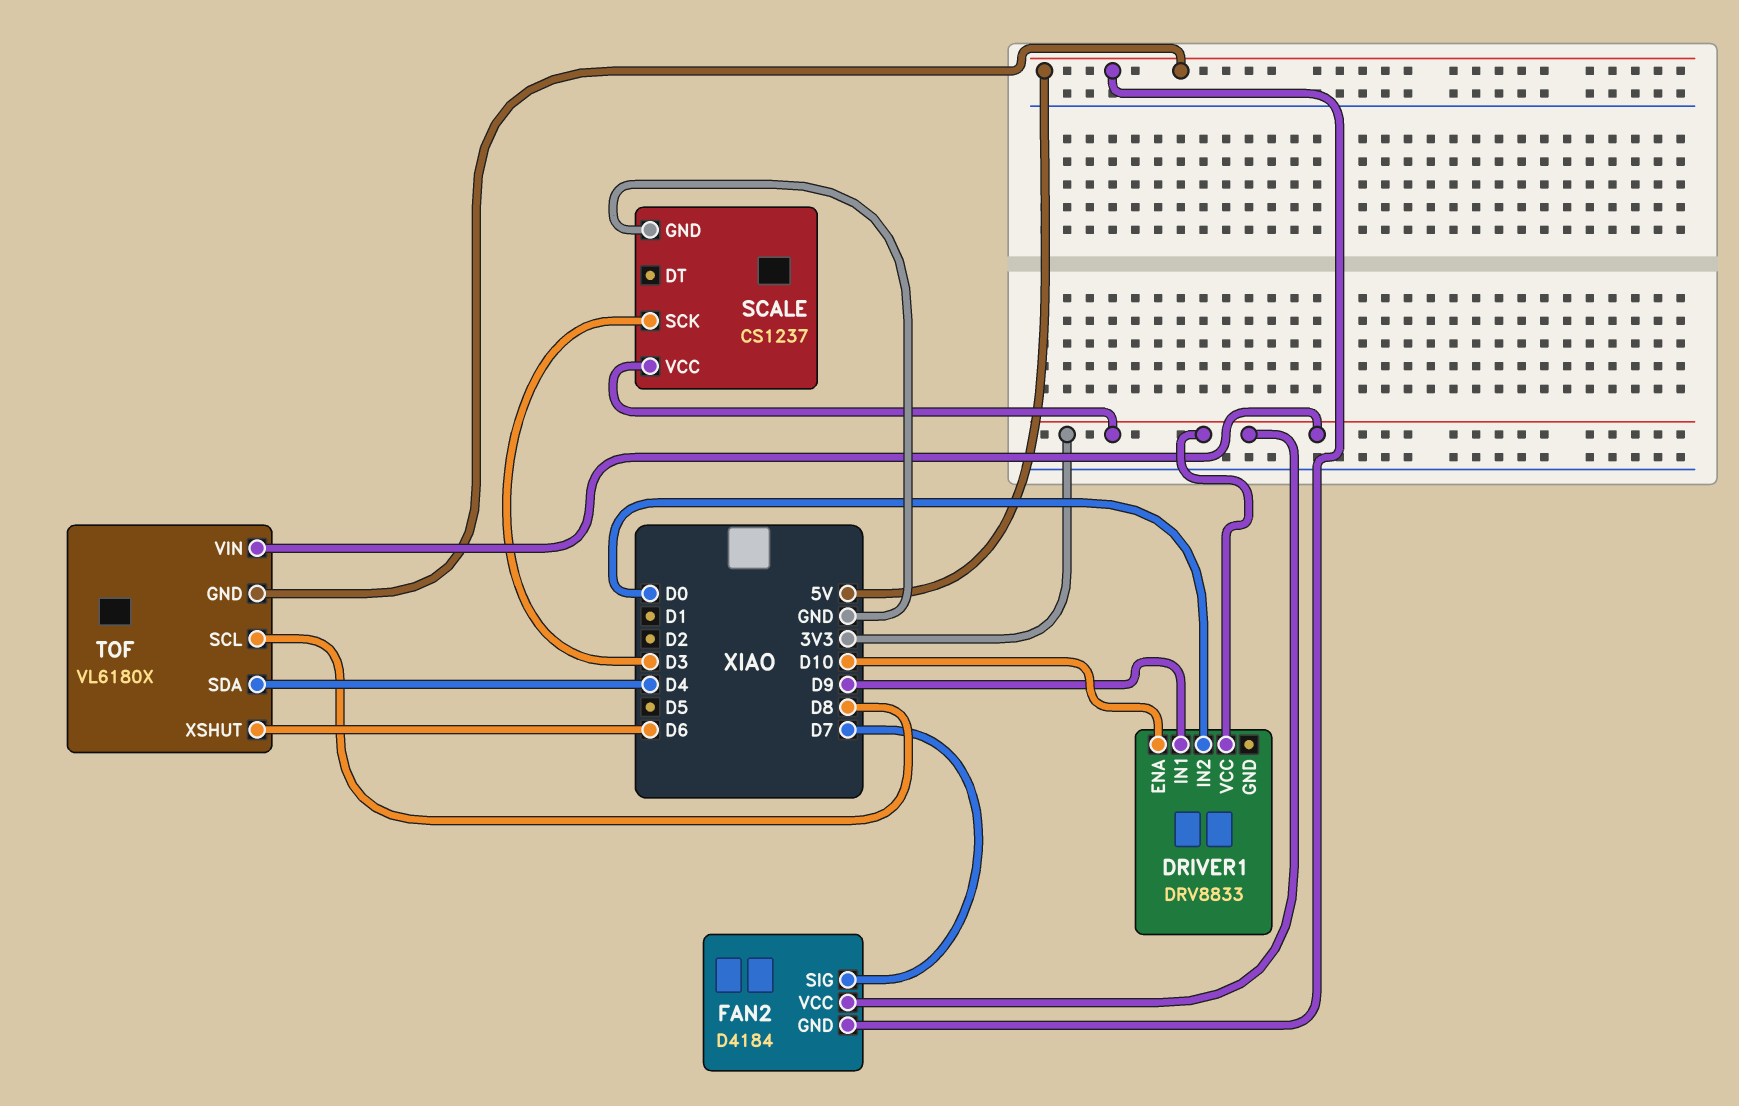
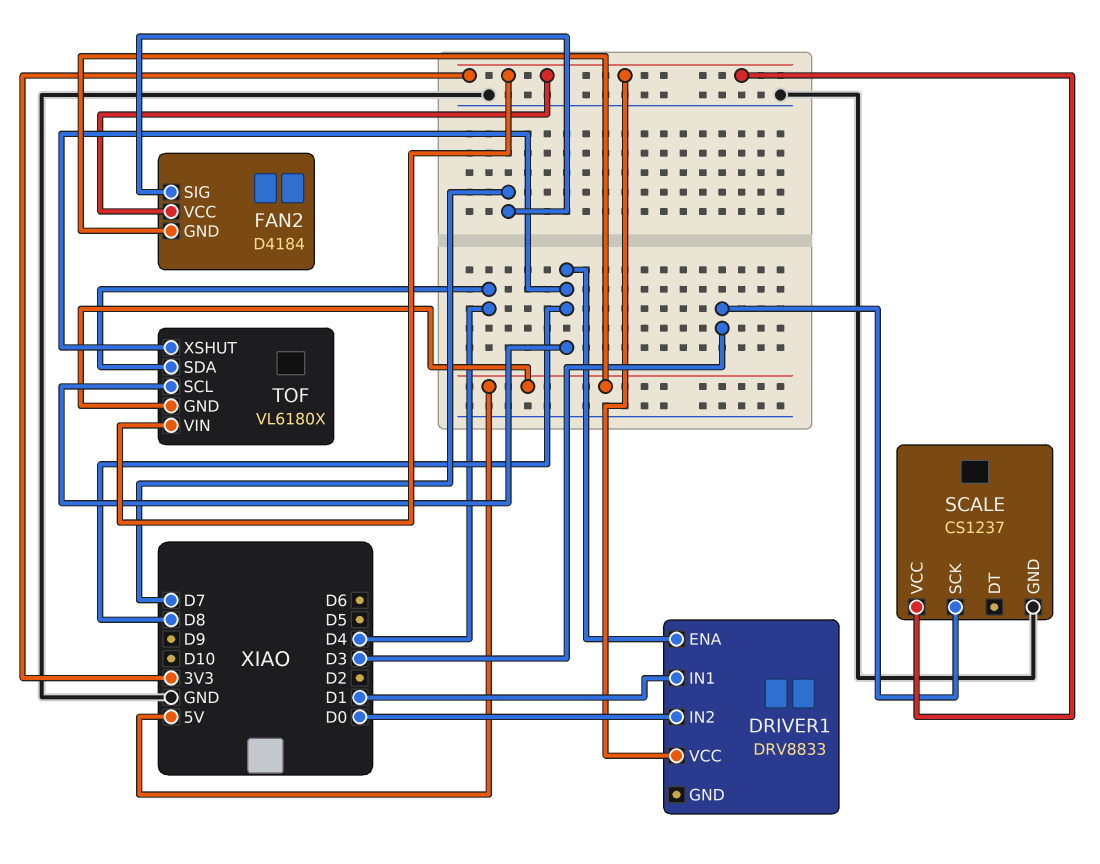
DRIVER1 pin ENA: D10 -> D8
DRIVER1 pin IN1: D9 -> D1
TOF pin XSHUT: D6 -> D8

